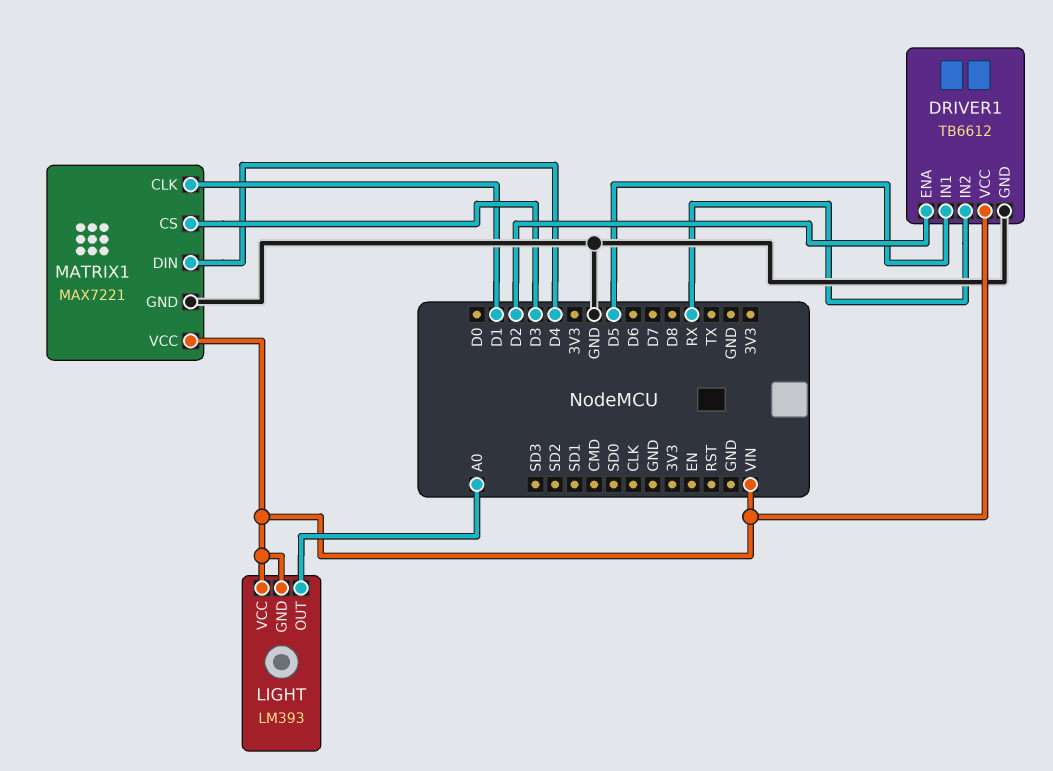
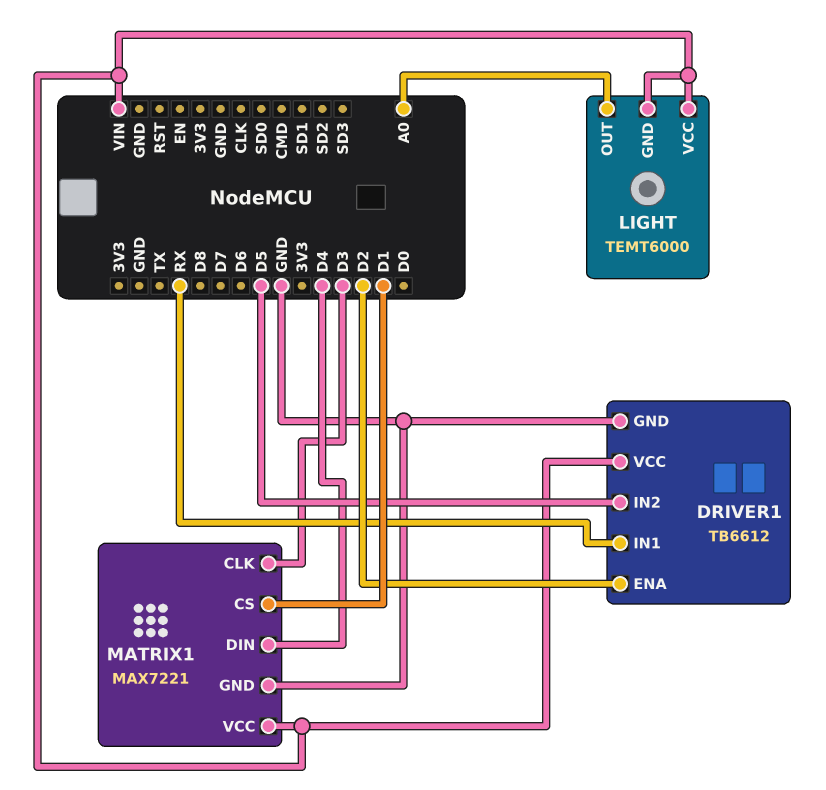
DRIVER1 pin IN1: D5 -> RX
DRIVER1 pin IN2: RX -> D5
LIGHT: LM393 -> TEMT6000
MATRIX1 pin CLK: D1 -> D3
MATRIX1 pin CS: D3 -> D1

